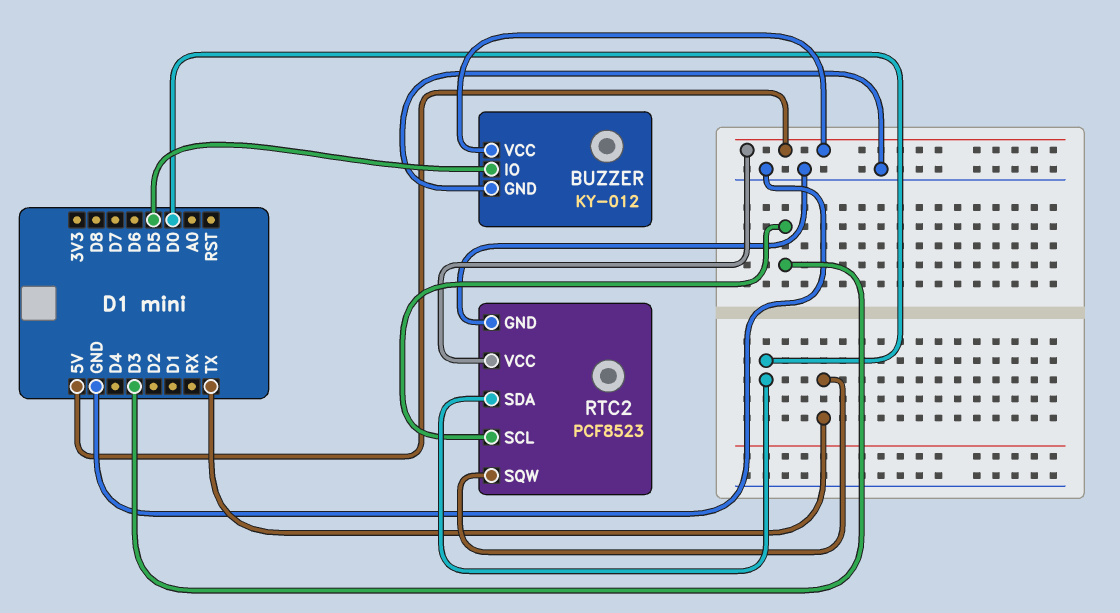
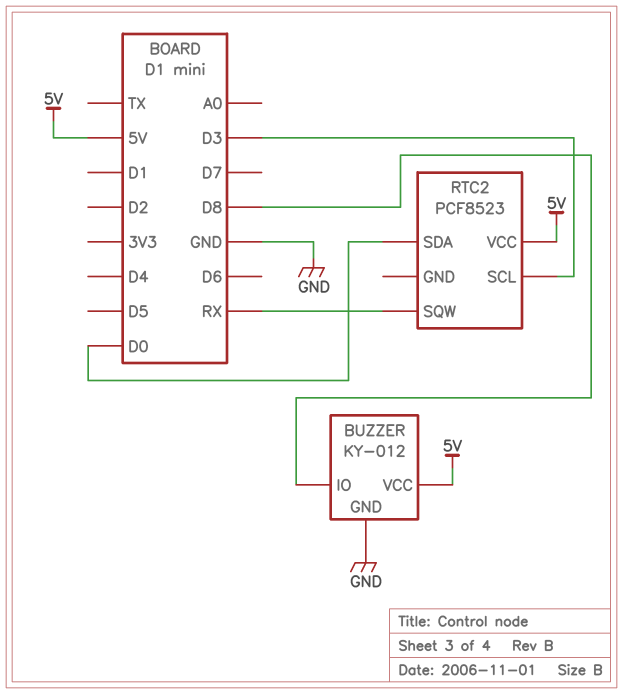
BUZZER pin IO: D5 -> D8
RTC2 pin GND: GND -> none
RTC2 pin SQW: TX -> RX

